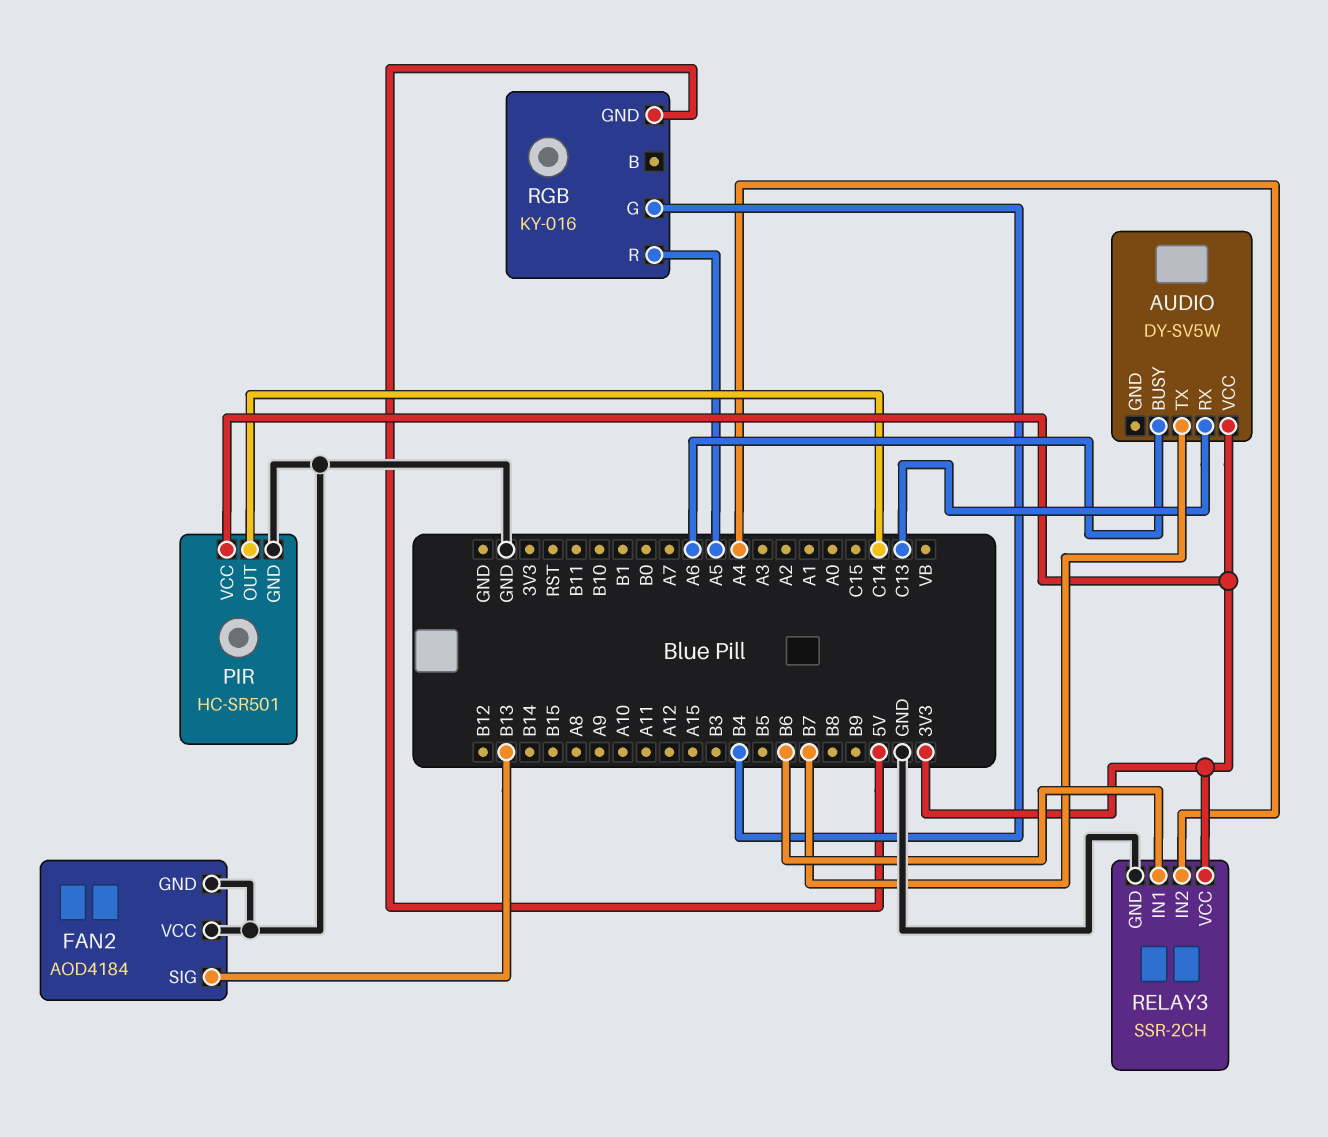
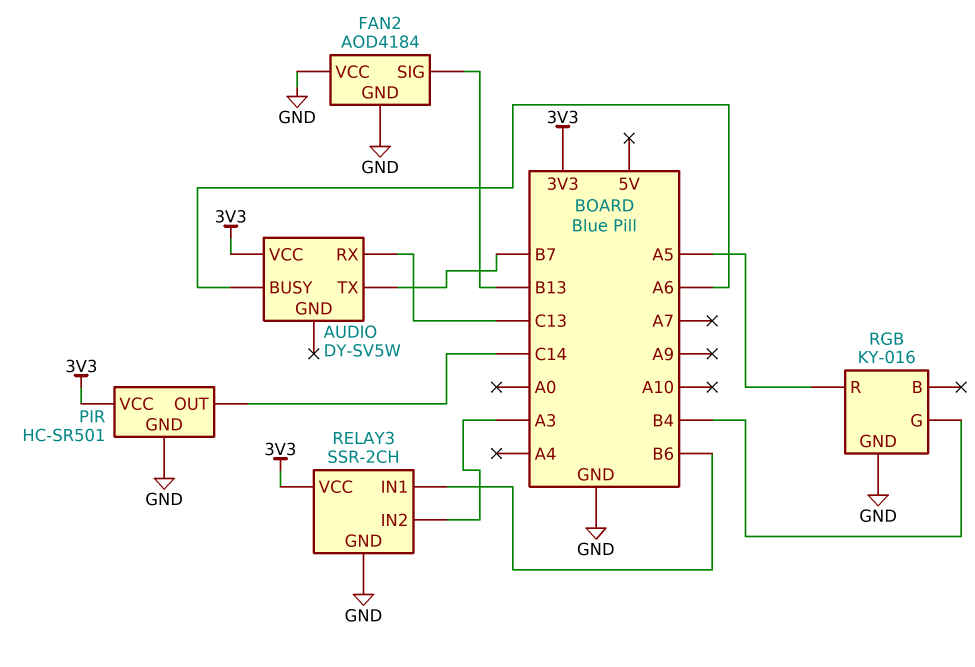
RELAY3 pin IN2: A4 -> A3
RGB pin GND: 5V -> GND

